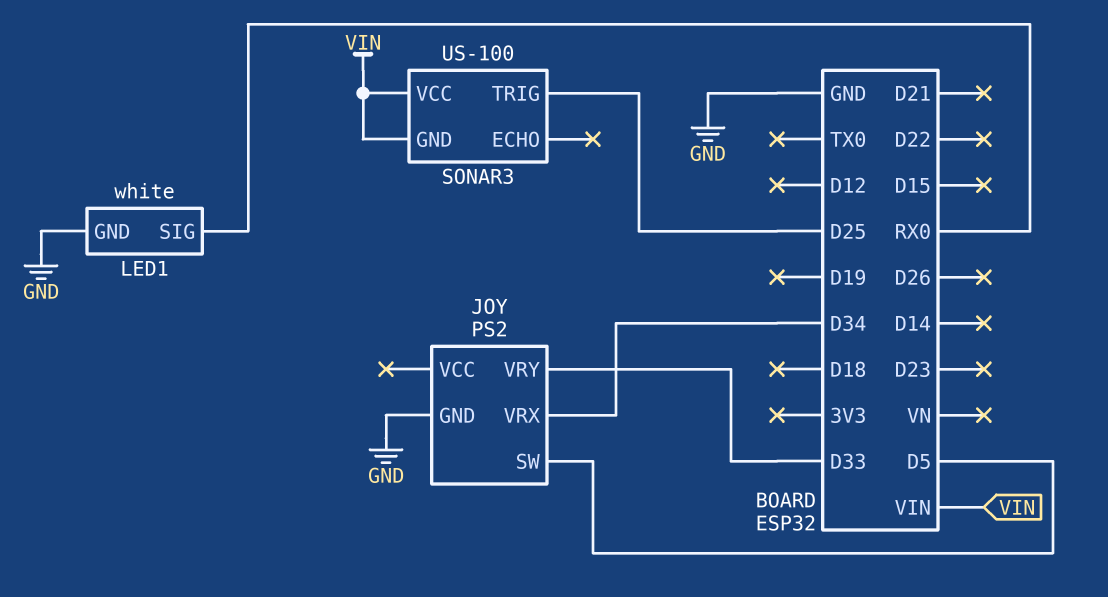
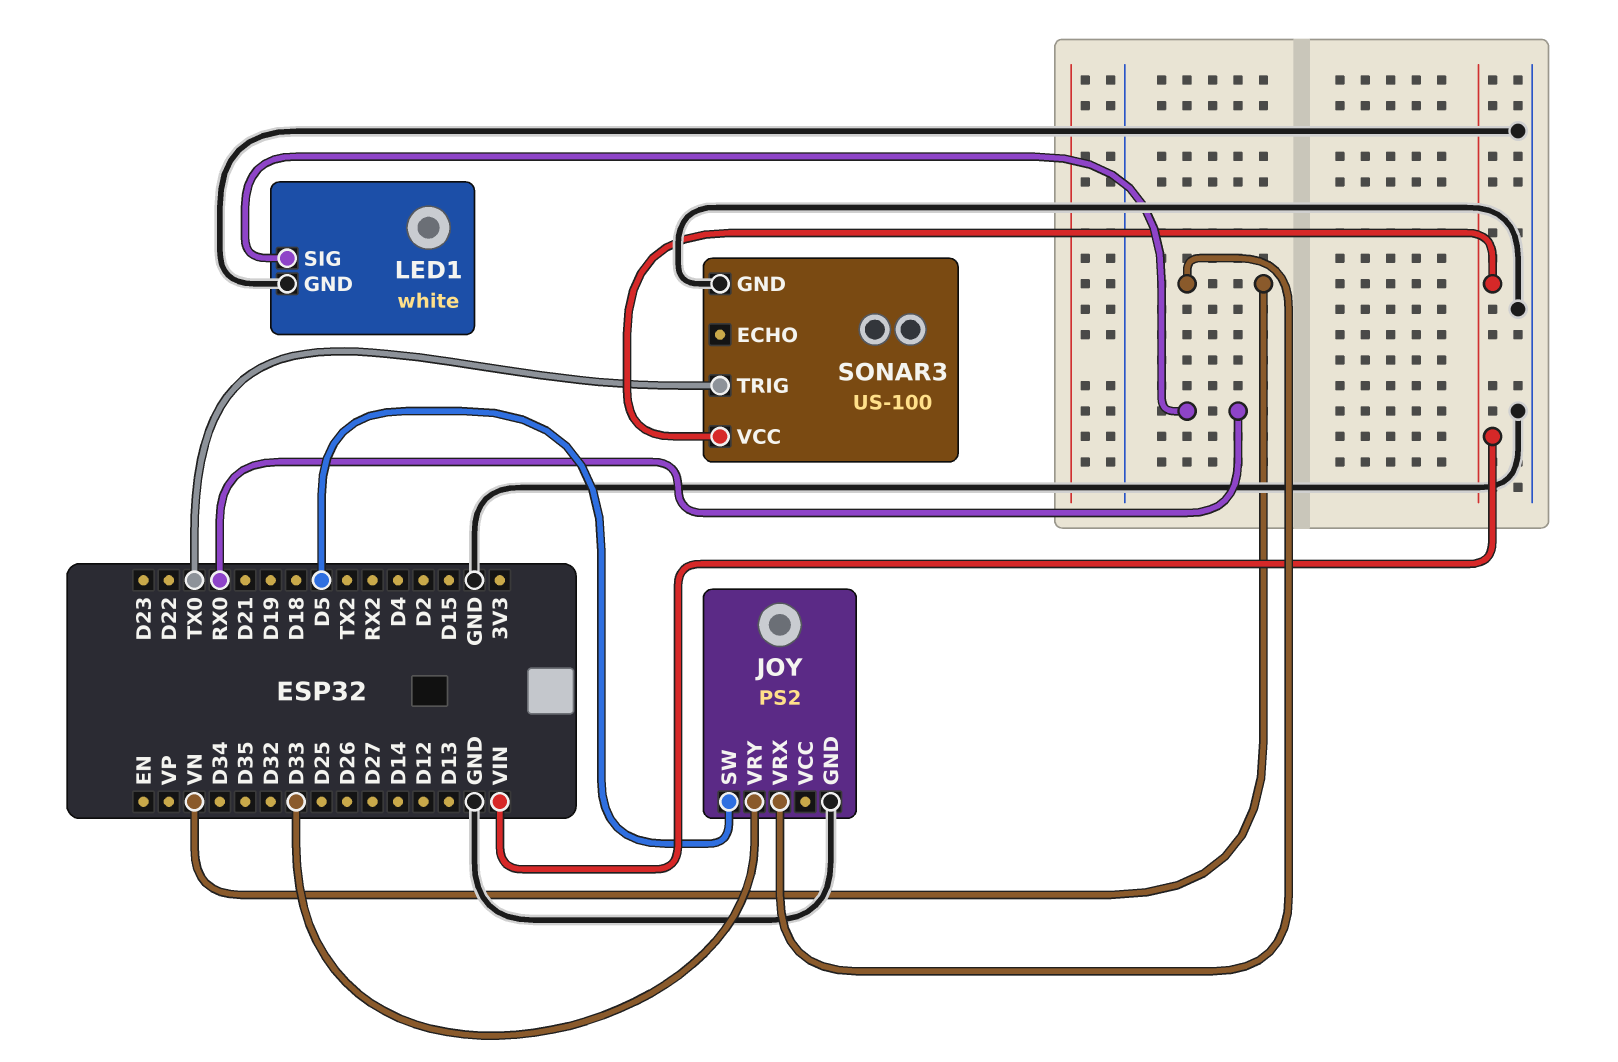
JOY pin VRX: D34 -> VN
SONAR3 pin GND: VIN -> GND
SONAR3 pin TRIG: D25 -> TX0

